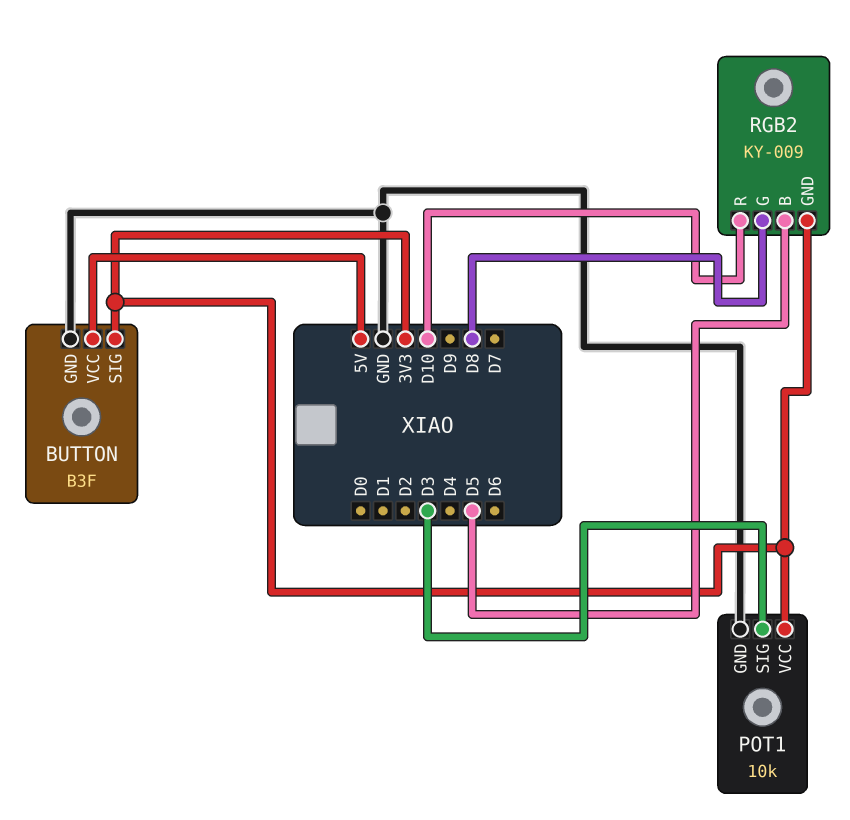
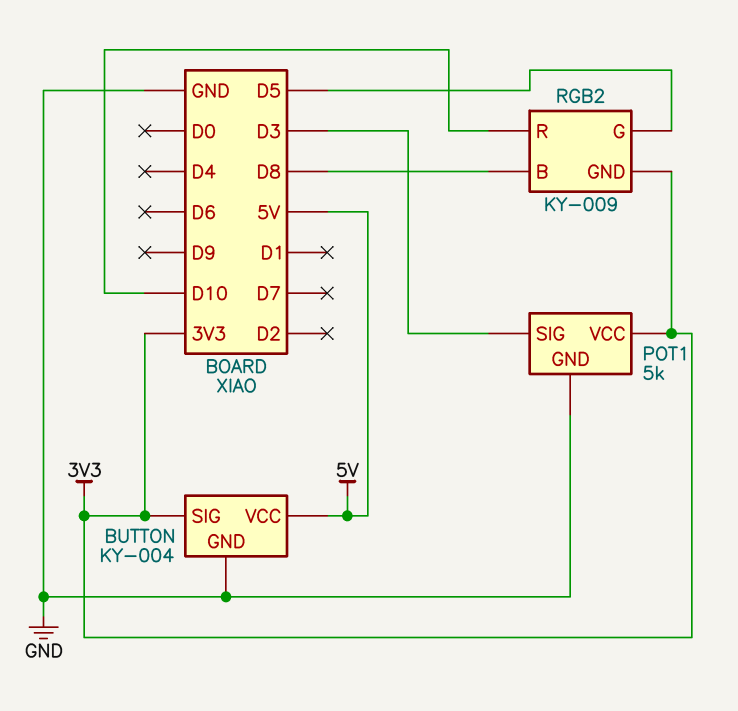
BUTTON: B3F -> KY-004
POT1: 10k -> 5k
RGB2 pin B: D5 -> D8
RGB2 pin G: D8 -> D5

